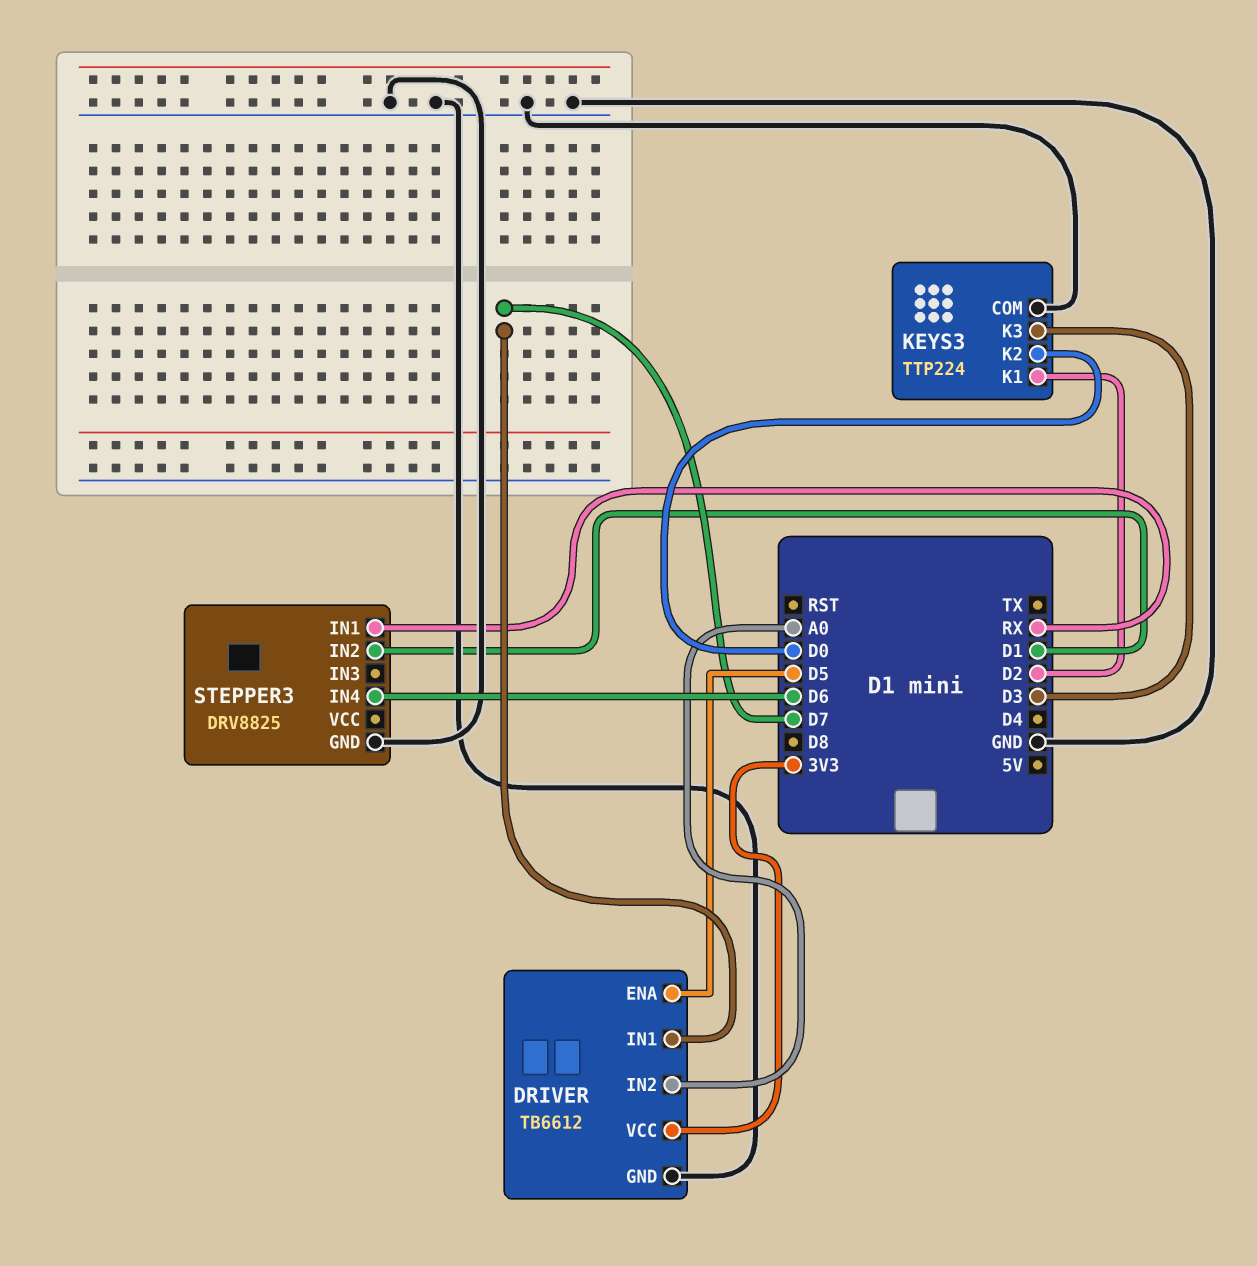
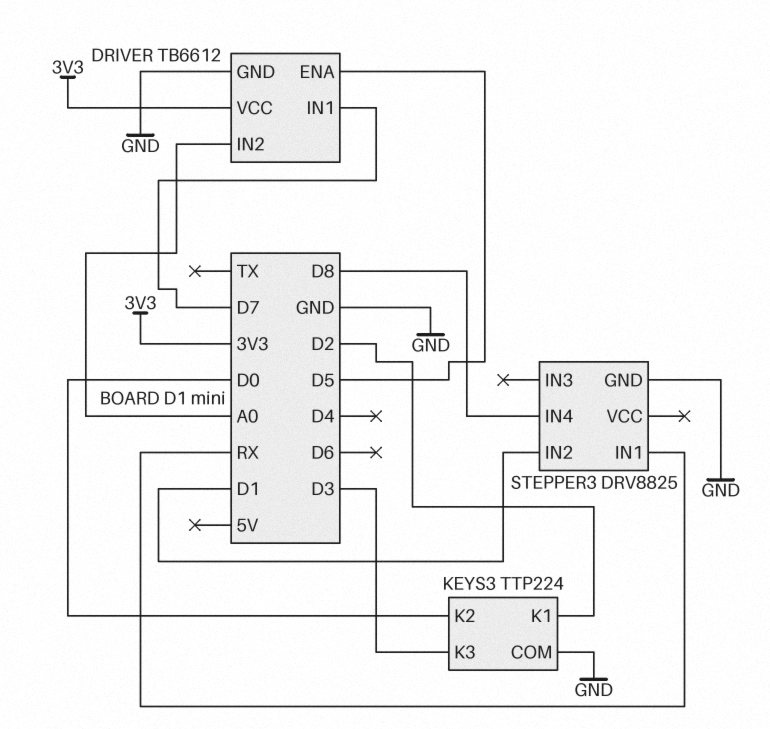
STEPPER3 pin IN4: D6 -> D8

